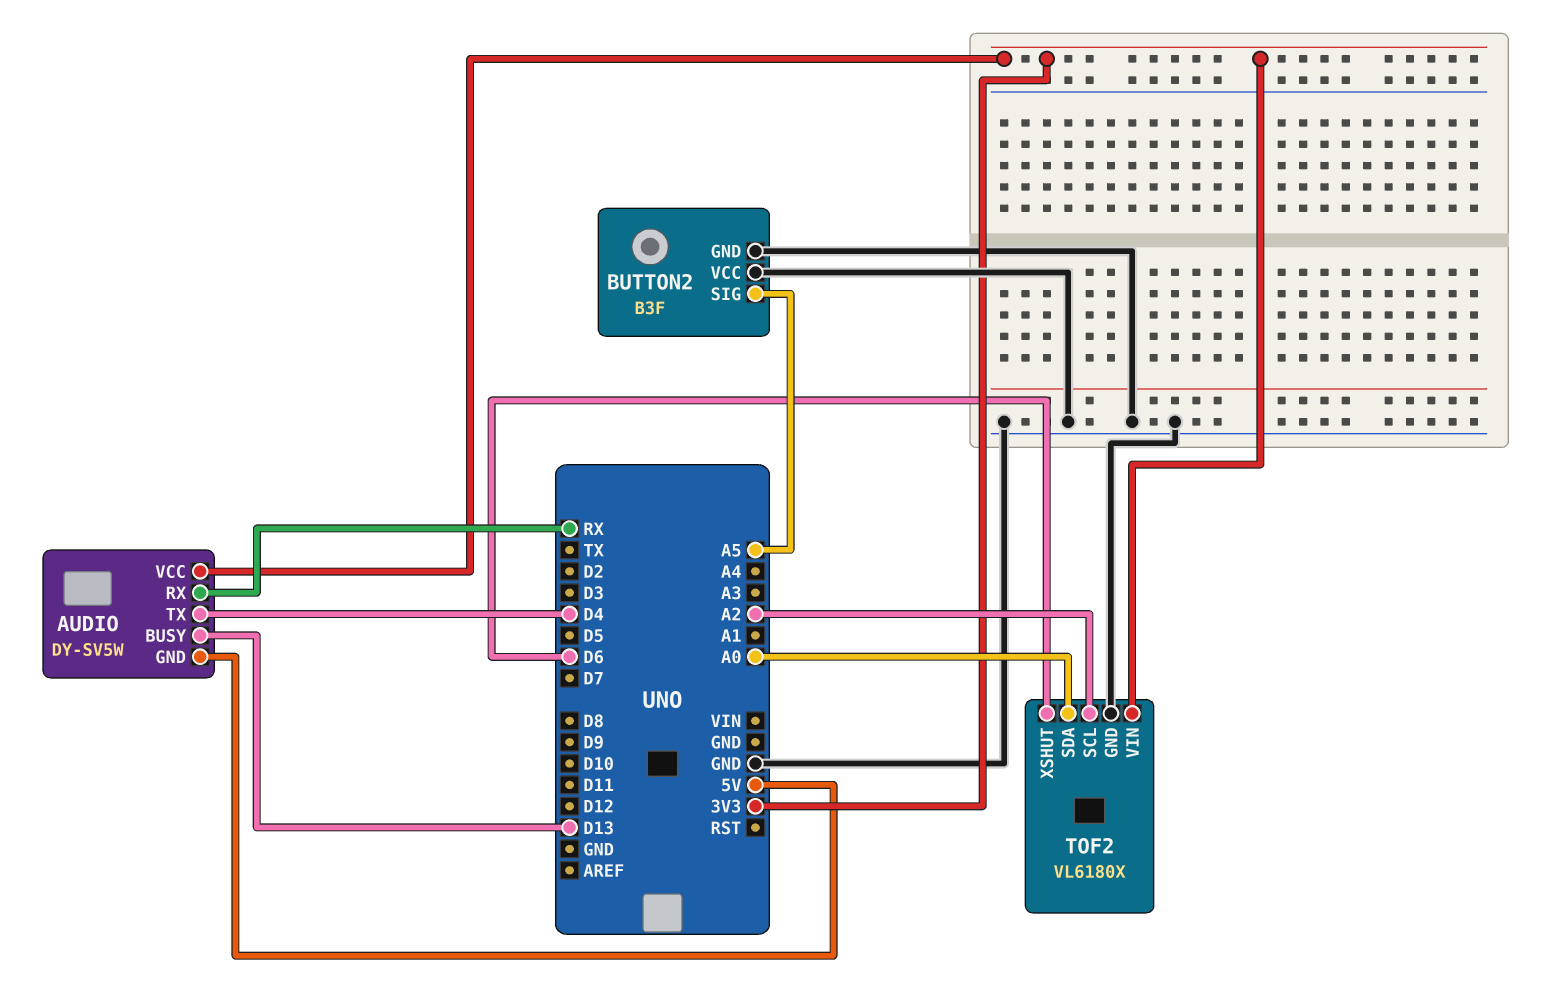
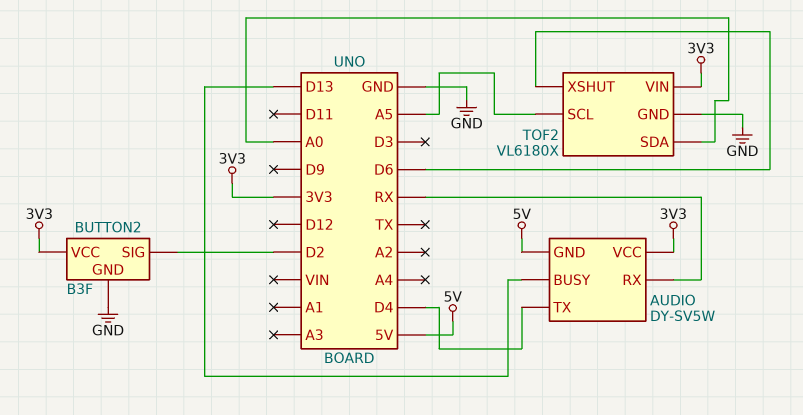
BUTTON2 pin SIG: A5 -> D2
BUTTON2 pin VCC: GND -> 3V3
TOF2 pin SCL: A2 -> A5

